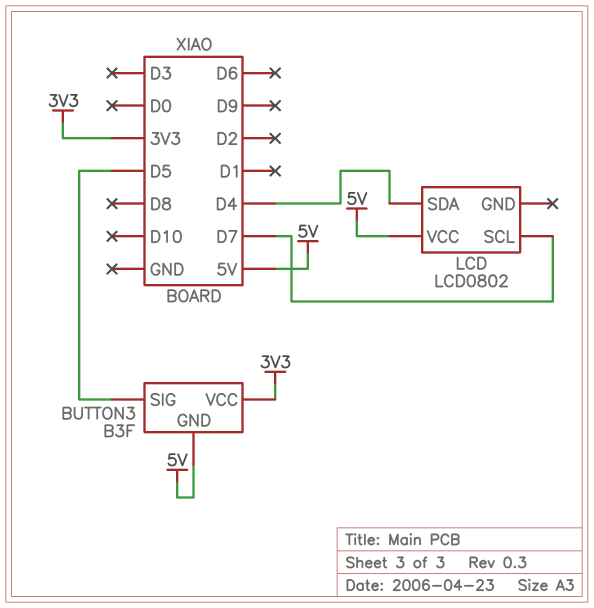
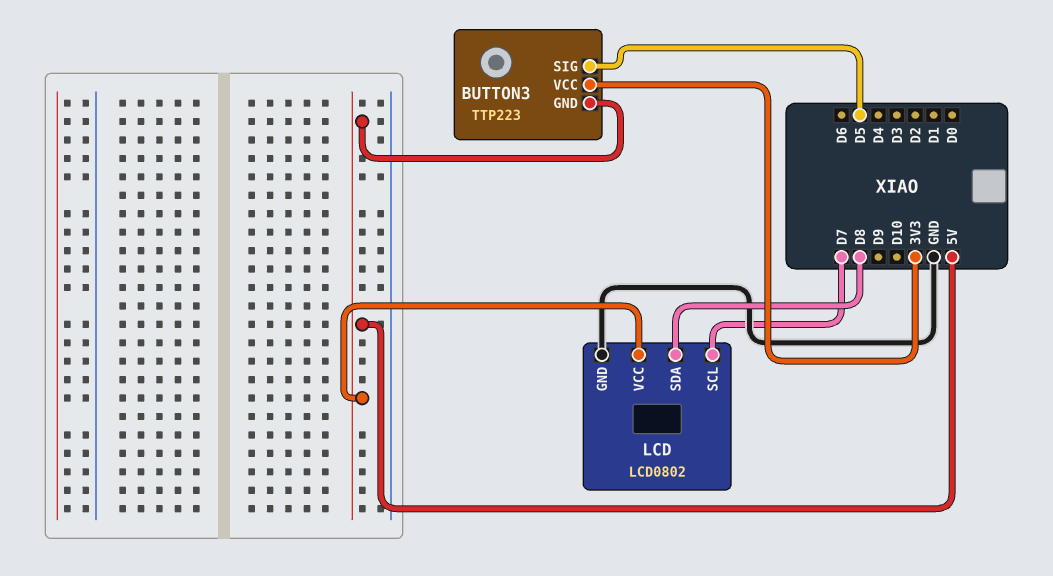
BUTTON3: B3F -> TTP223
LCD pin GND: none -> GND
LCD pin SDA: D4 -> D8

